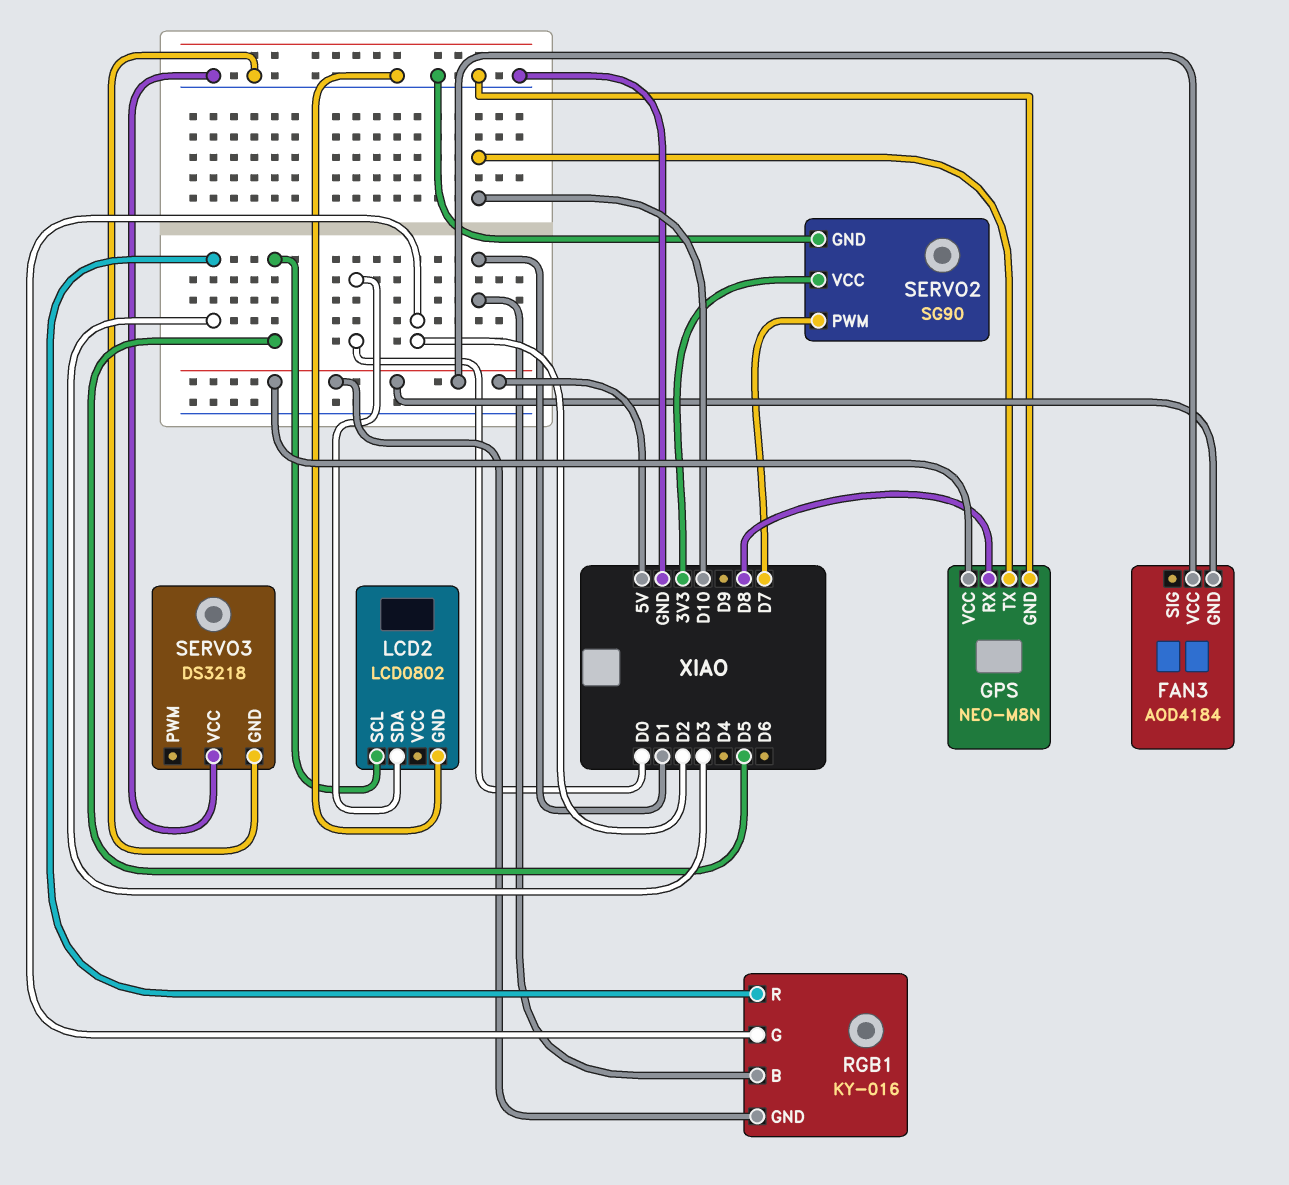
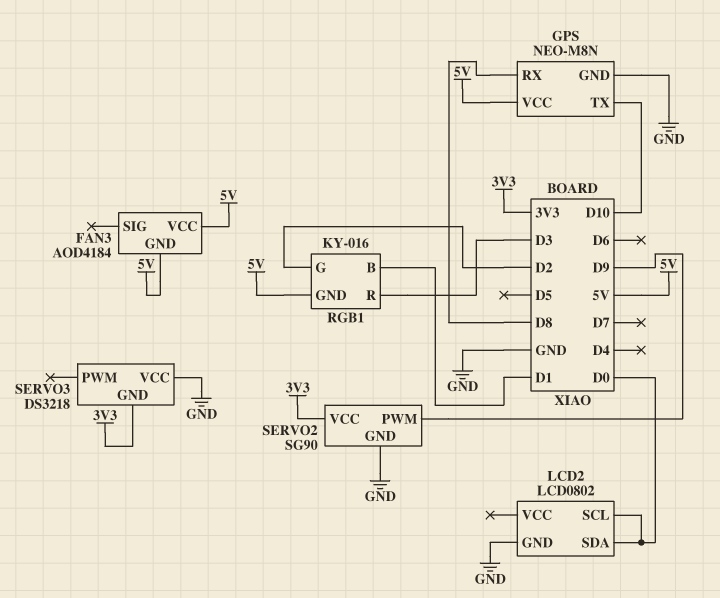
LCD2 pin SCL: D5 -> D0
SERVO2 pin PWM: D7 -> D9
SERVO3 pin GND: GND -> 3V3

